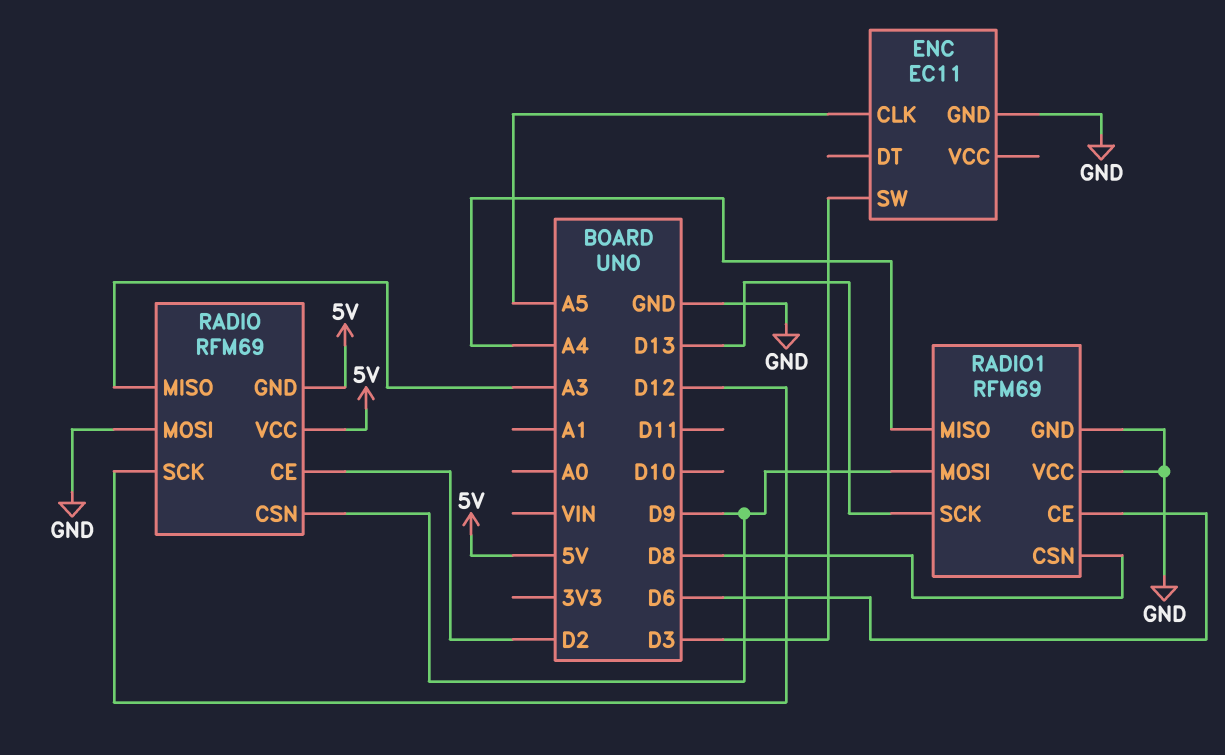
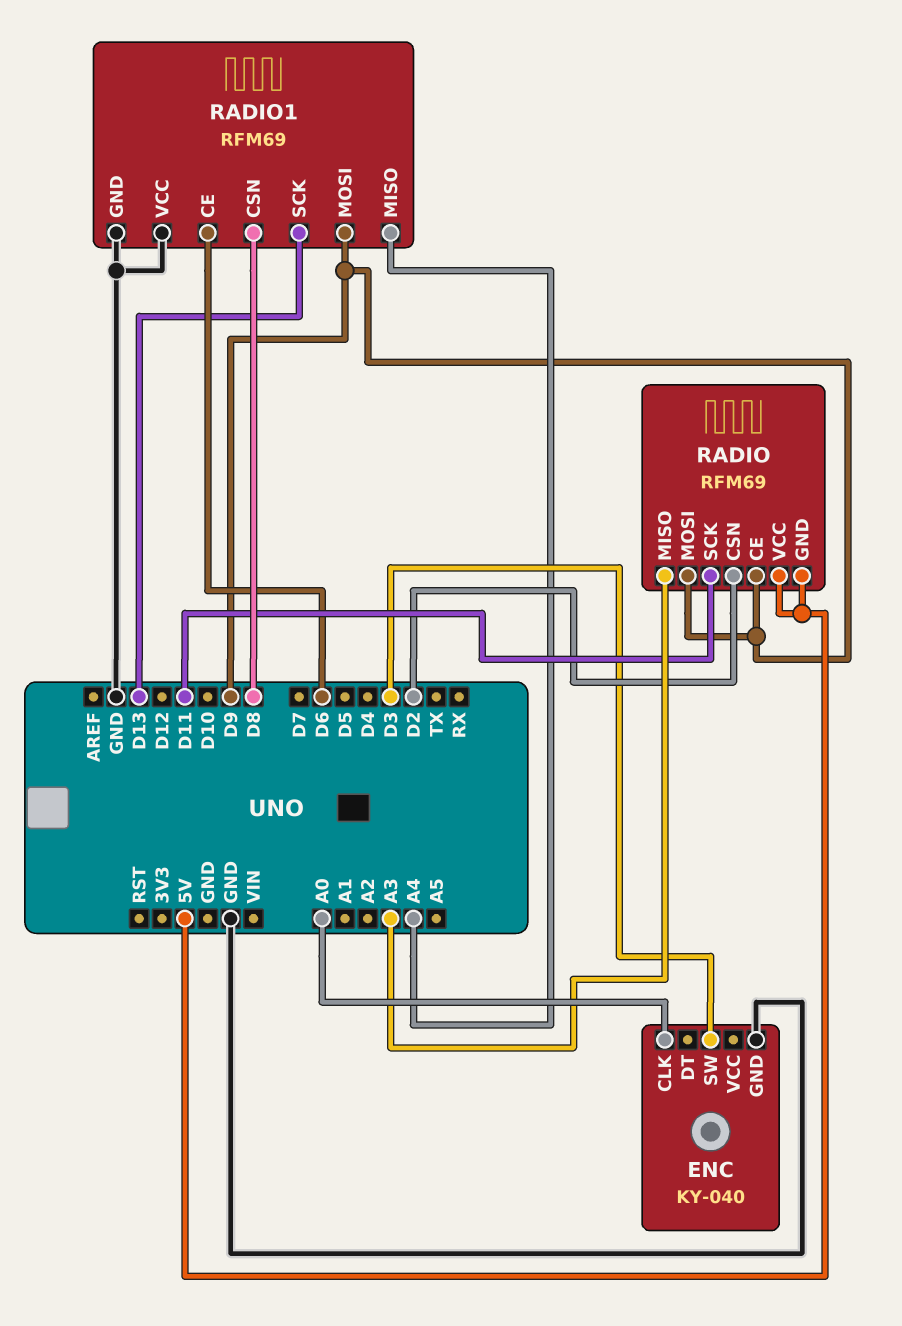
ENC: EC11 -> KY-040
ENC pin CLK: A5 -> A0
RADIO pin CE: D2 -> D9
RADIO pin CSN: D9 -> D2
RADIO pin MOSI: GND -> D9
RADIO pin SCK: D12 -> D11

